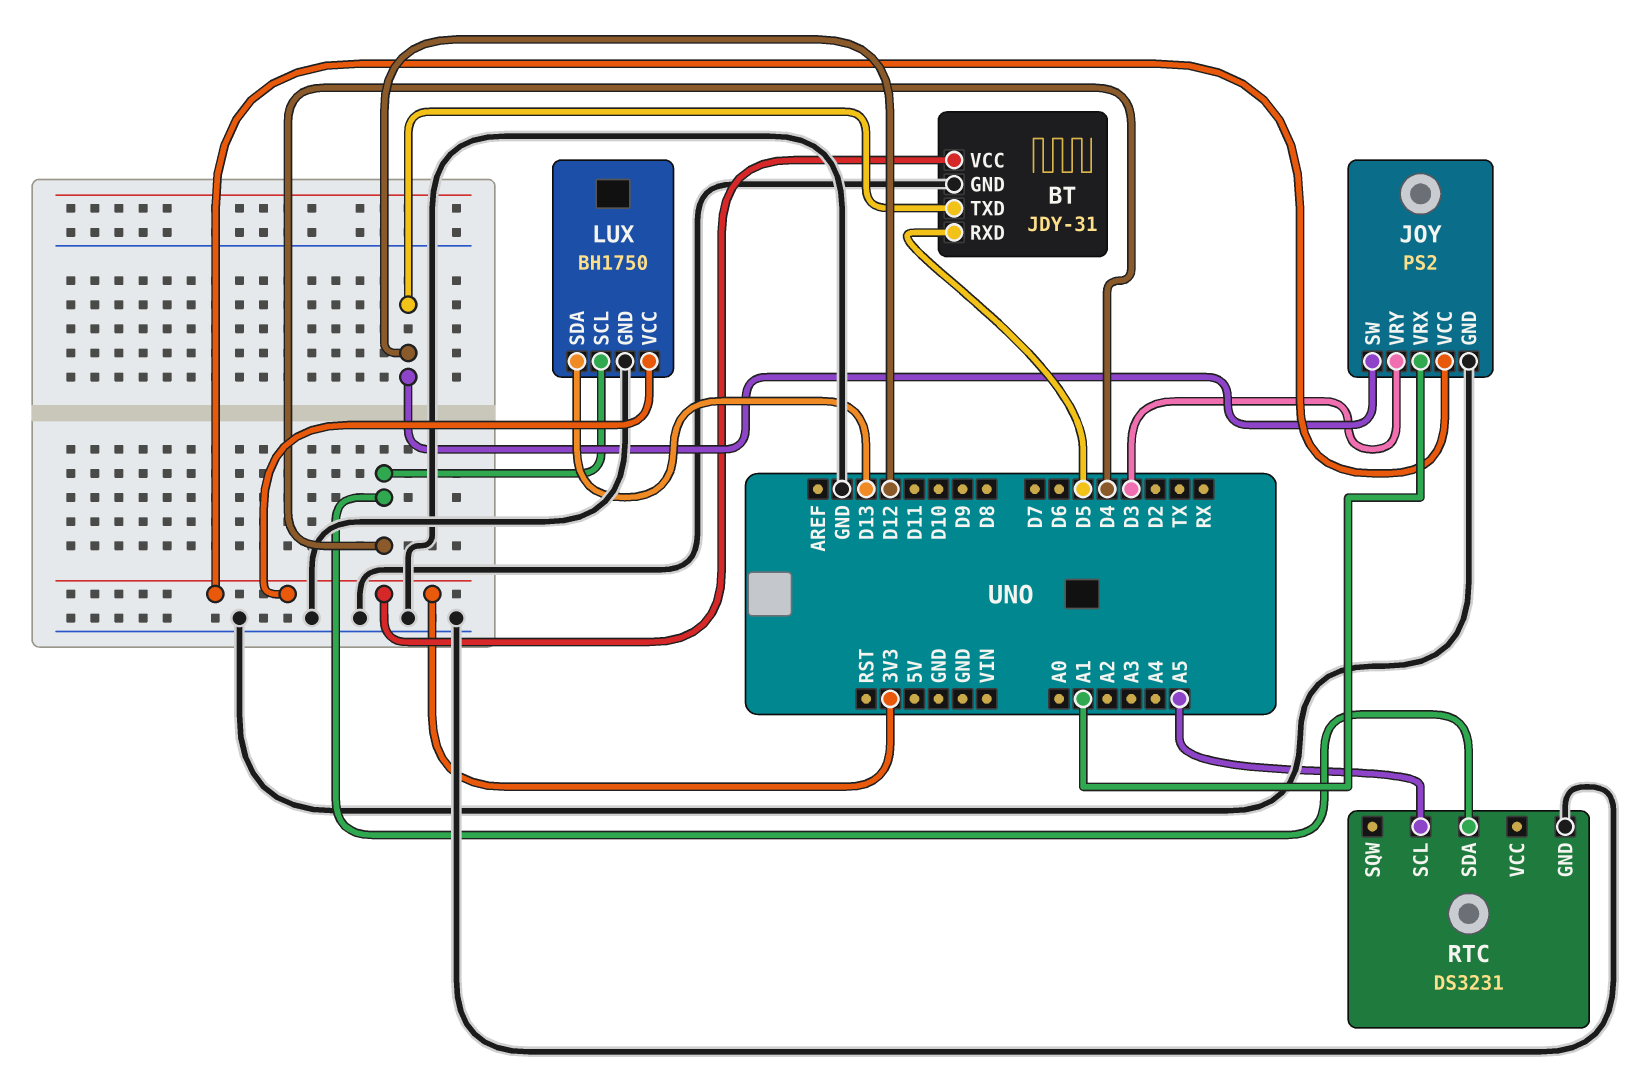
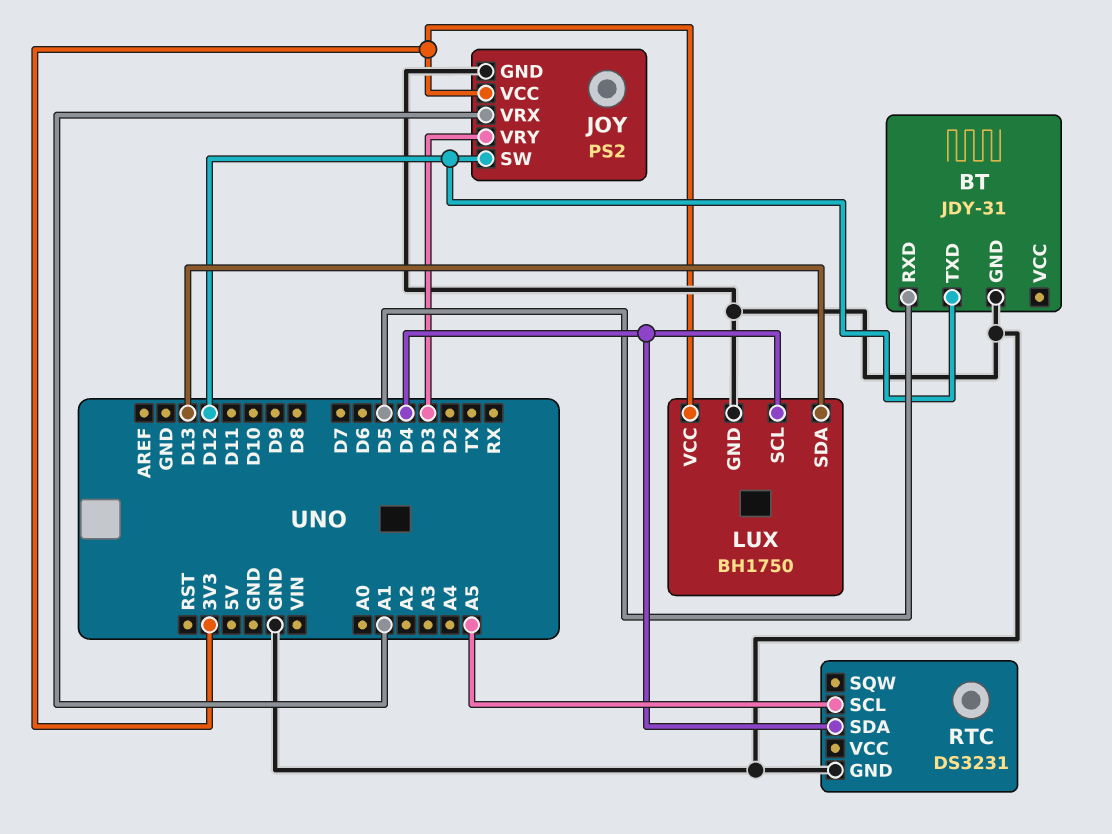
BT pin VCC: 3V3 -> none

